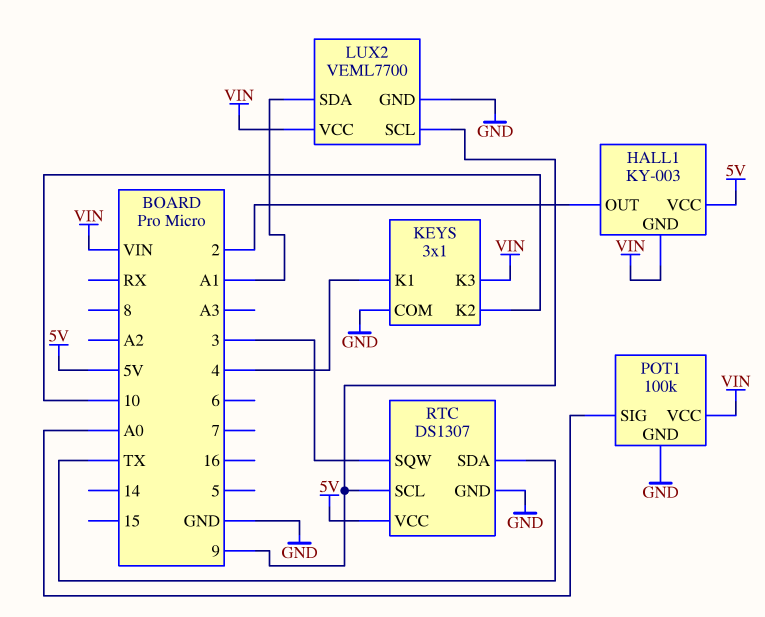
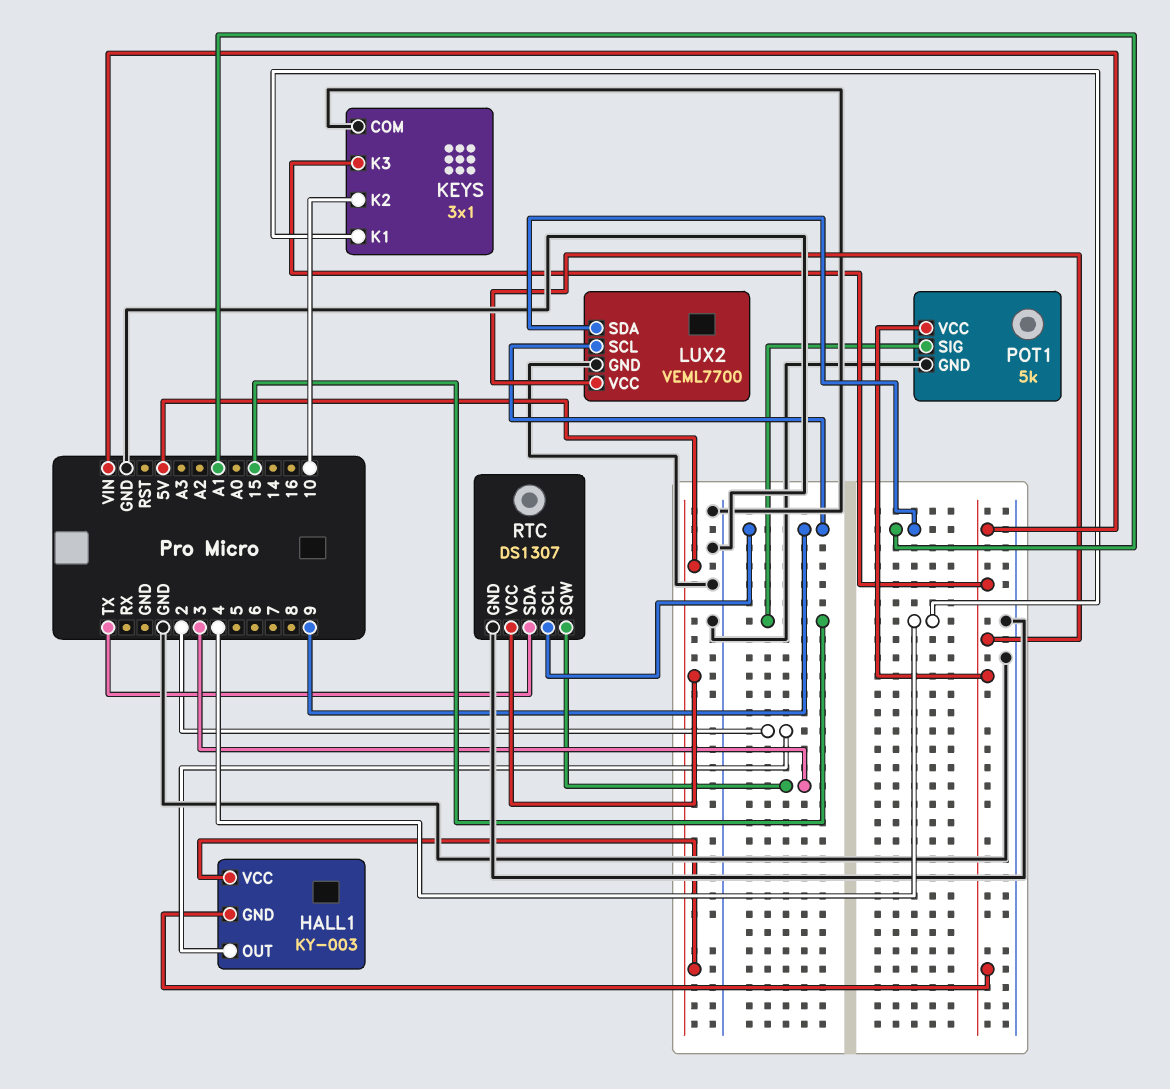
POT1: 100k -> 5k
POT1 pin SIG: A0 -> 15

